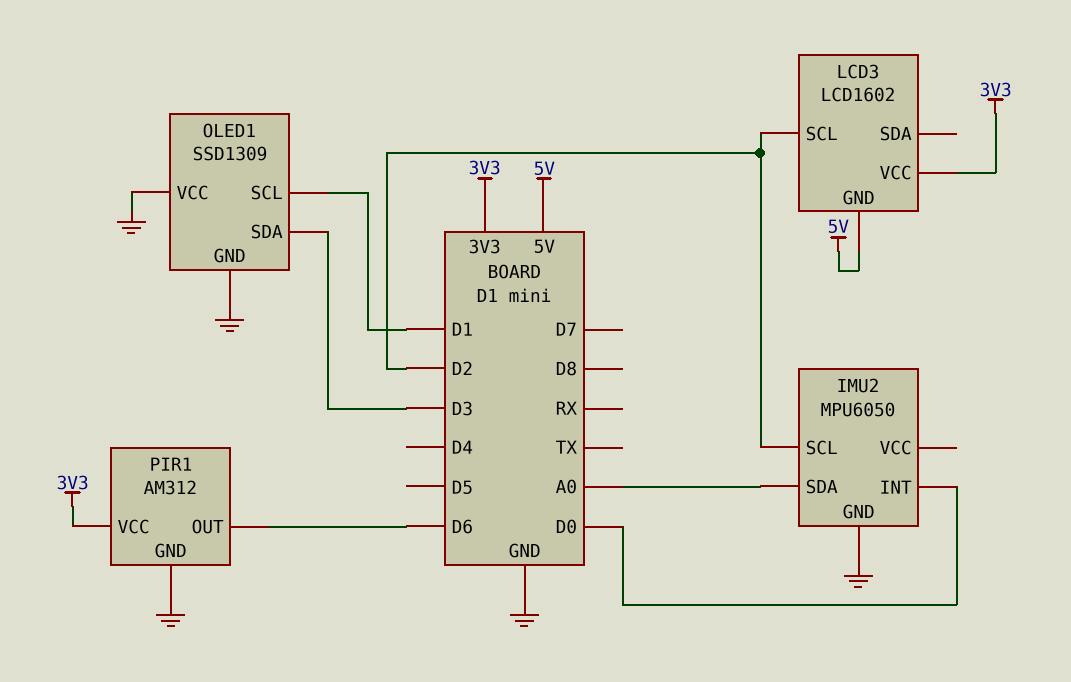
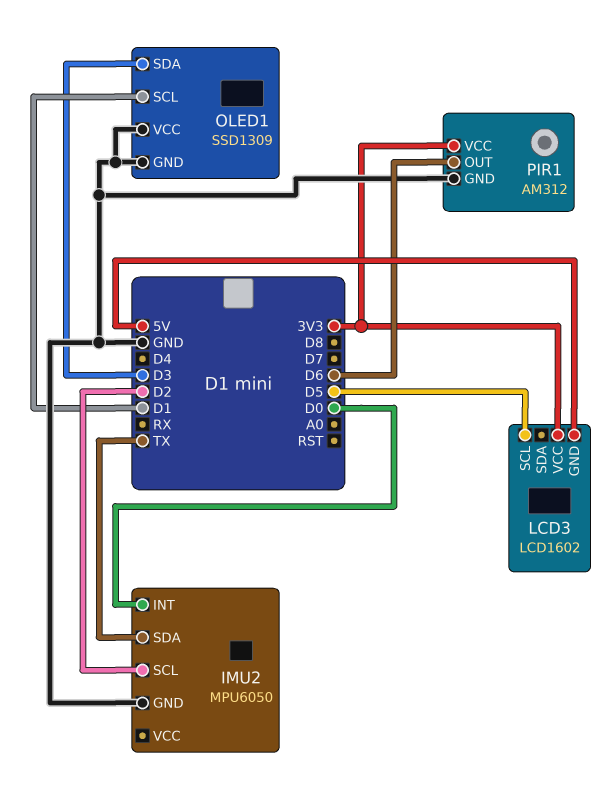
IMU2 pin SDA: A0 -> TX
LCD3 pin SCL: D2 -> D5

